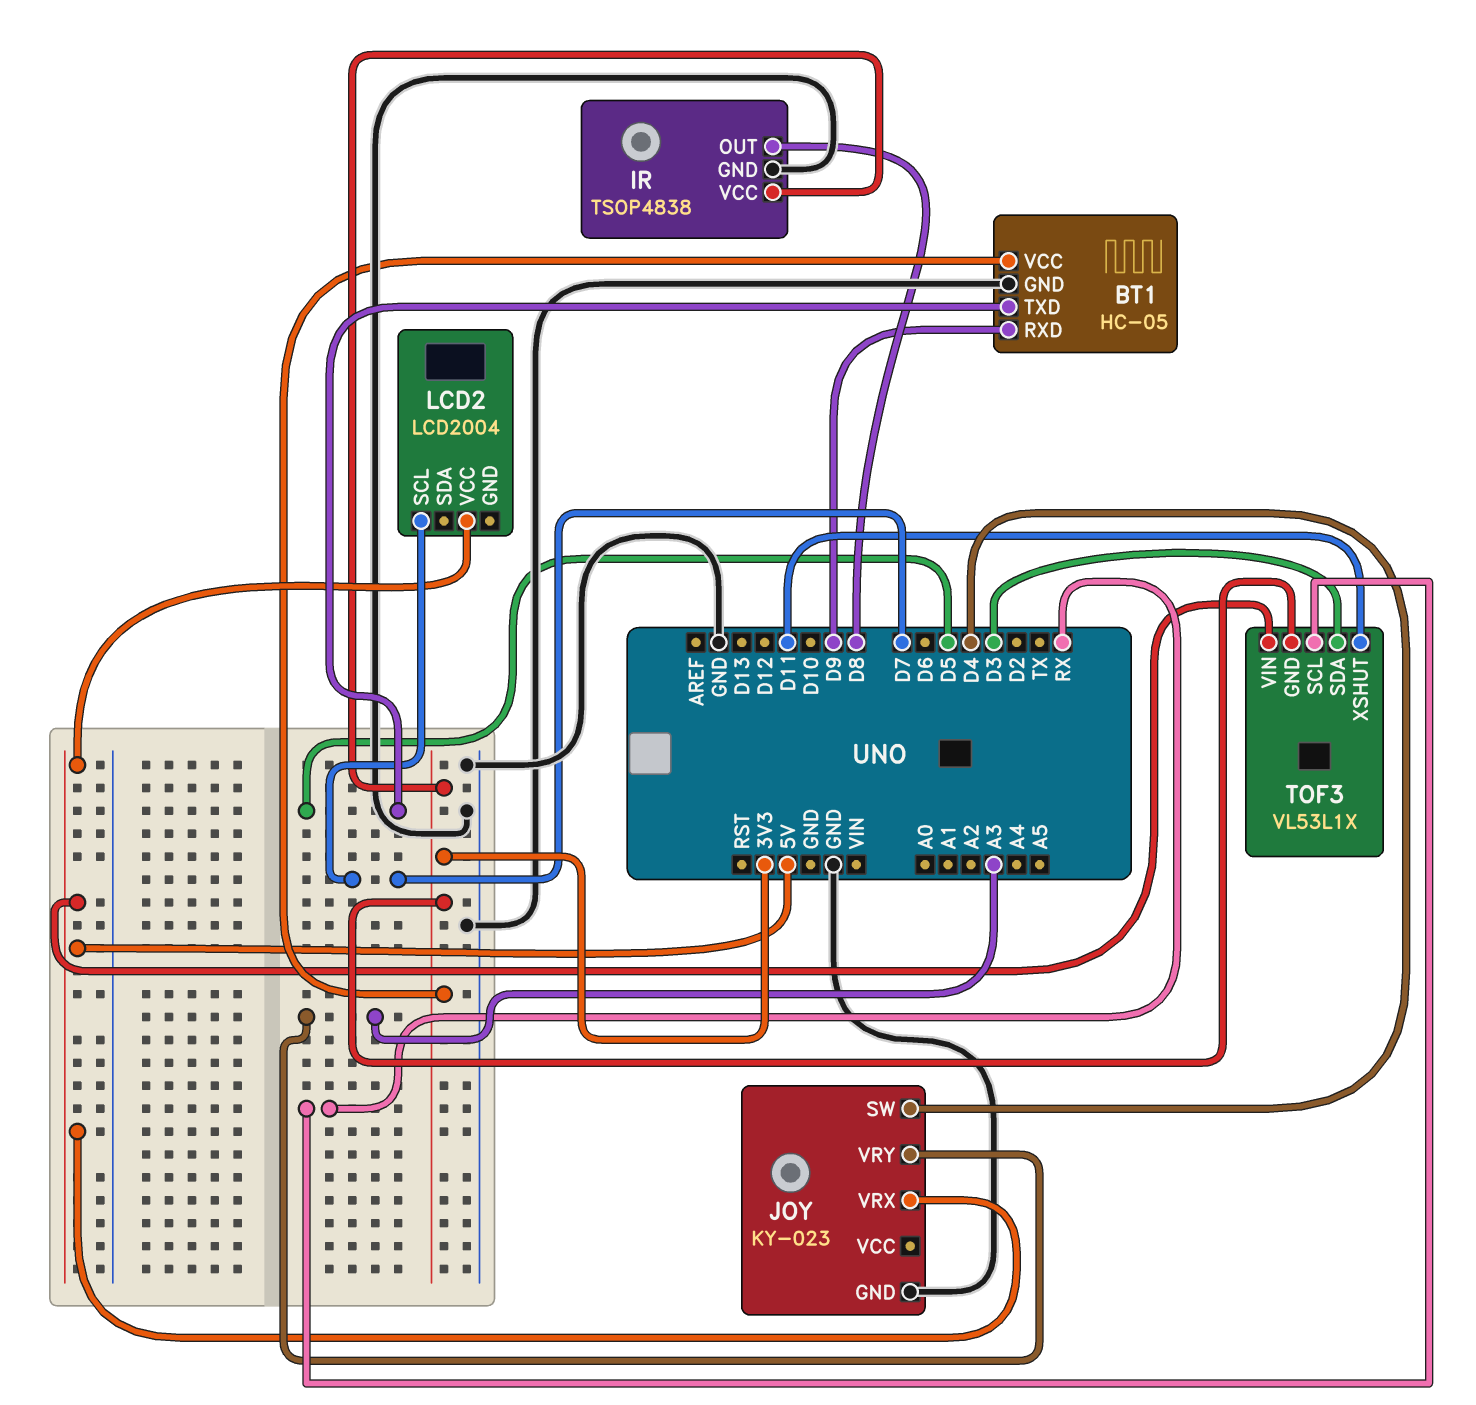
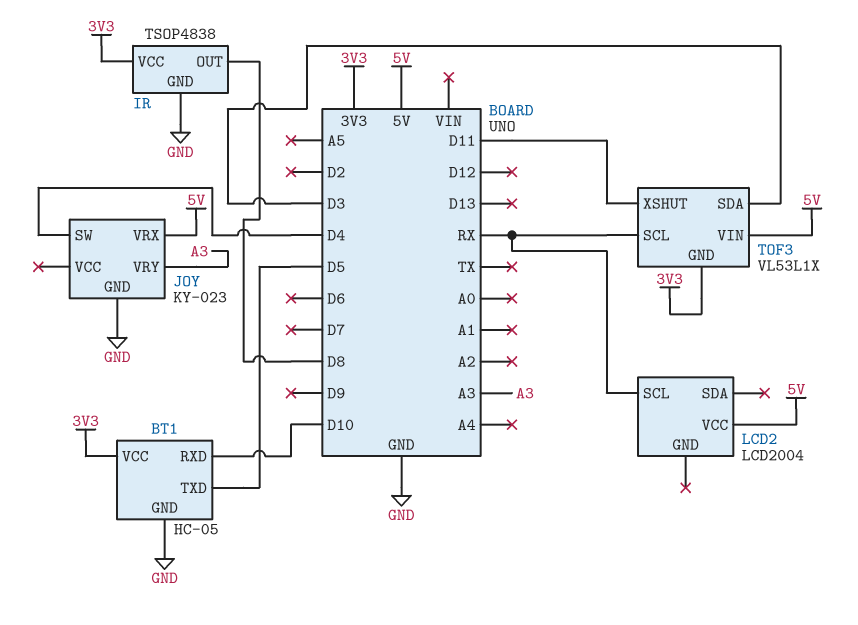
BT1 pin RXD: D9 -> D10
LCD2 pin SCL: D7 -> RX

